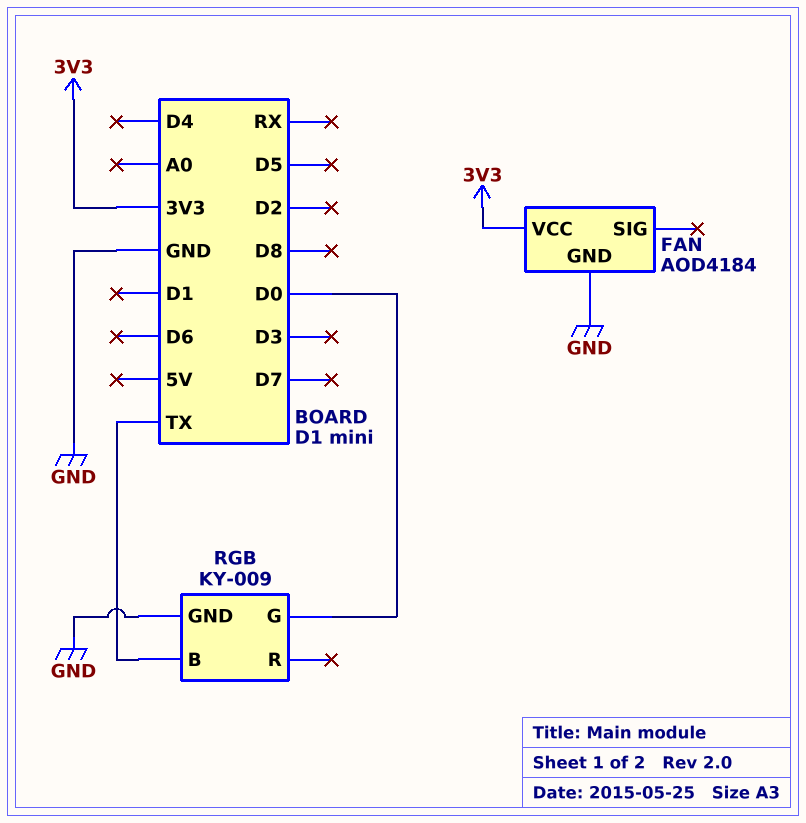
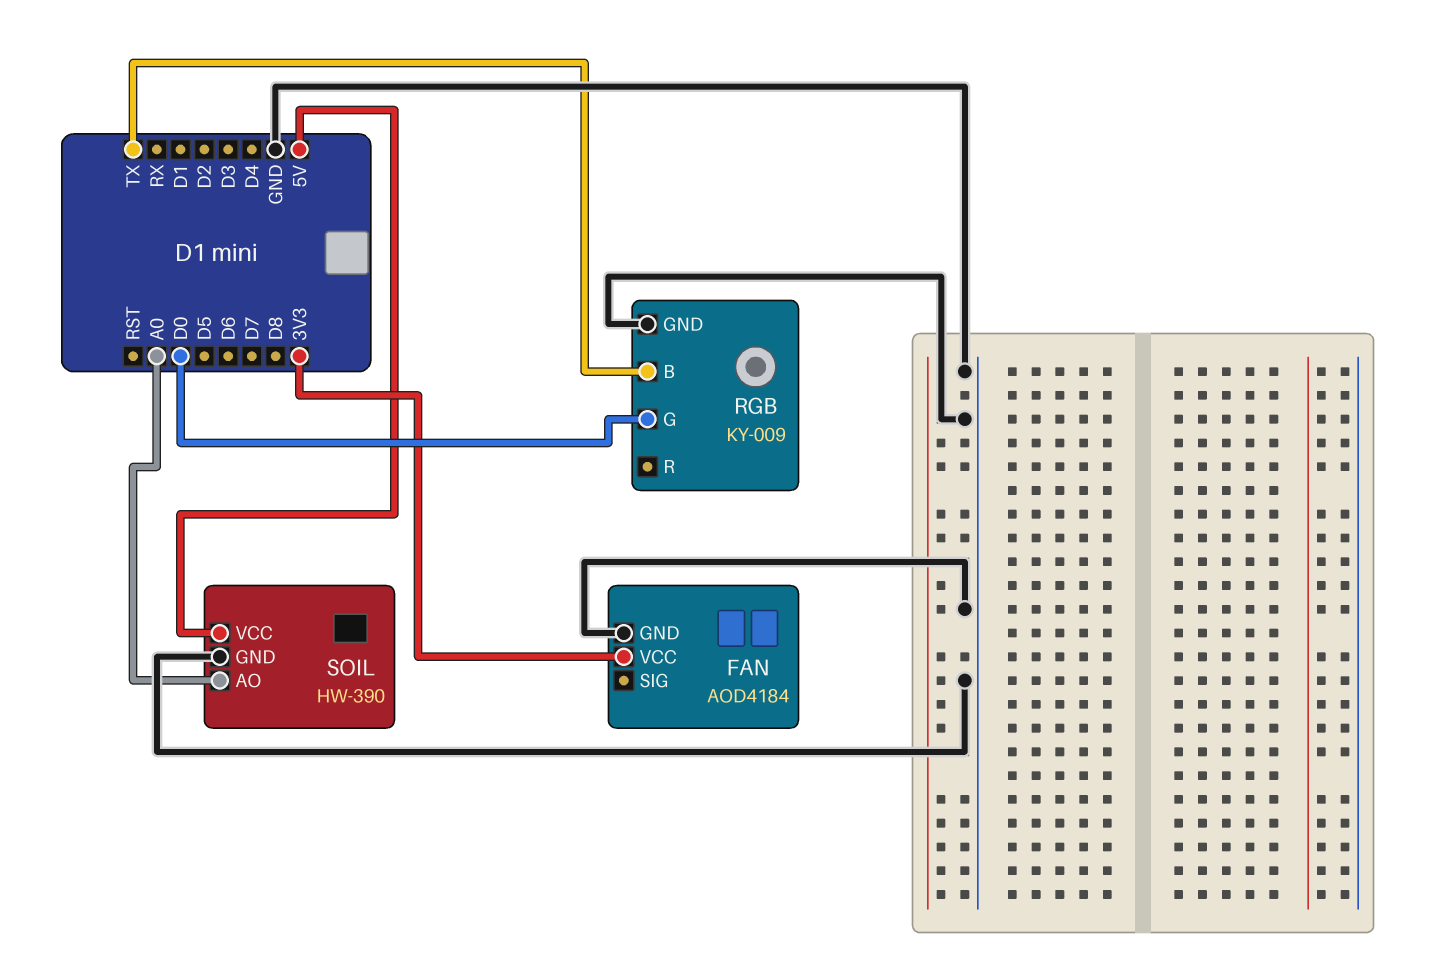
SOIL: none -> HW-390
SOIL pin AO: none -> A0
SOIL pin GND: none -> GND
SOIL pin VCC: none -> 5V

